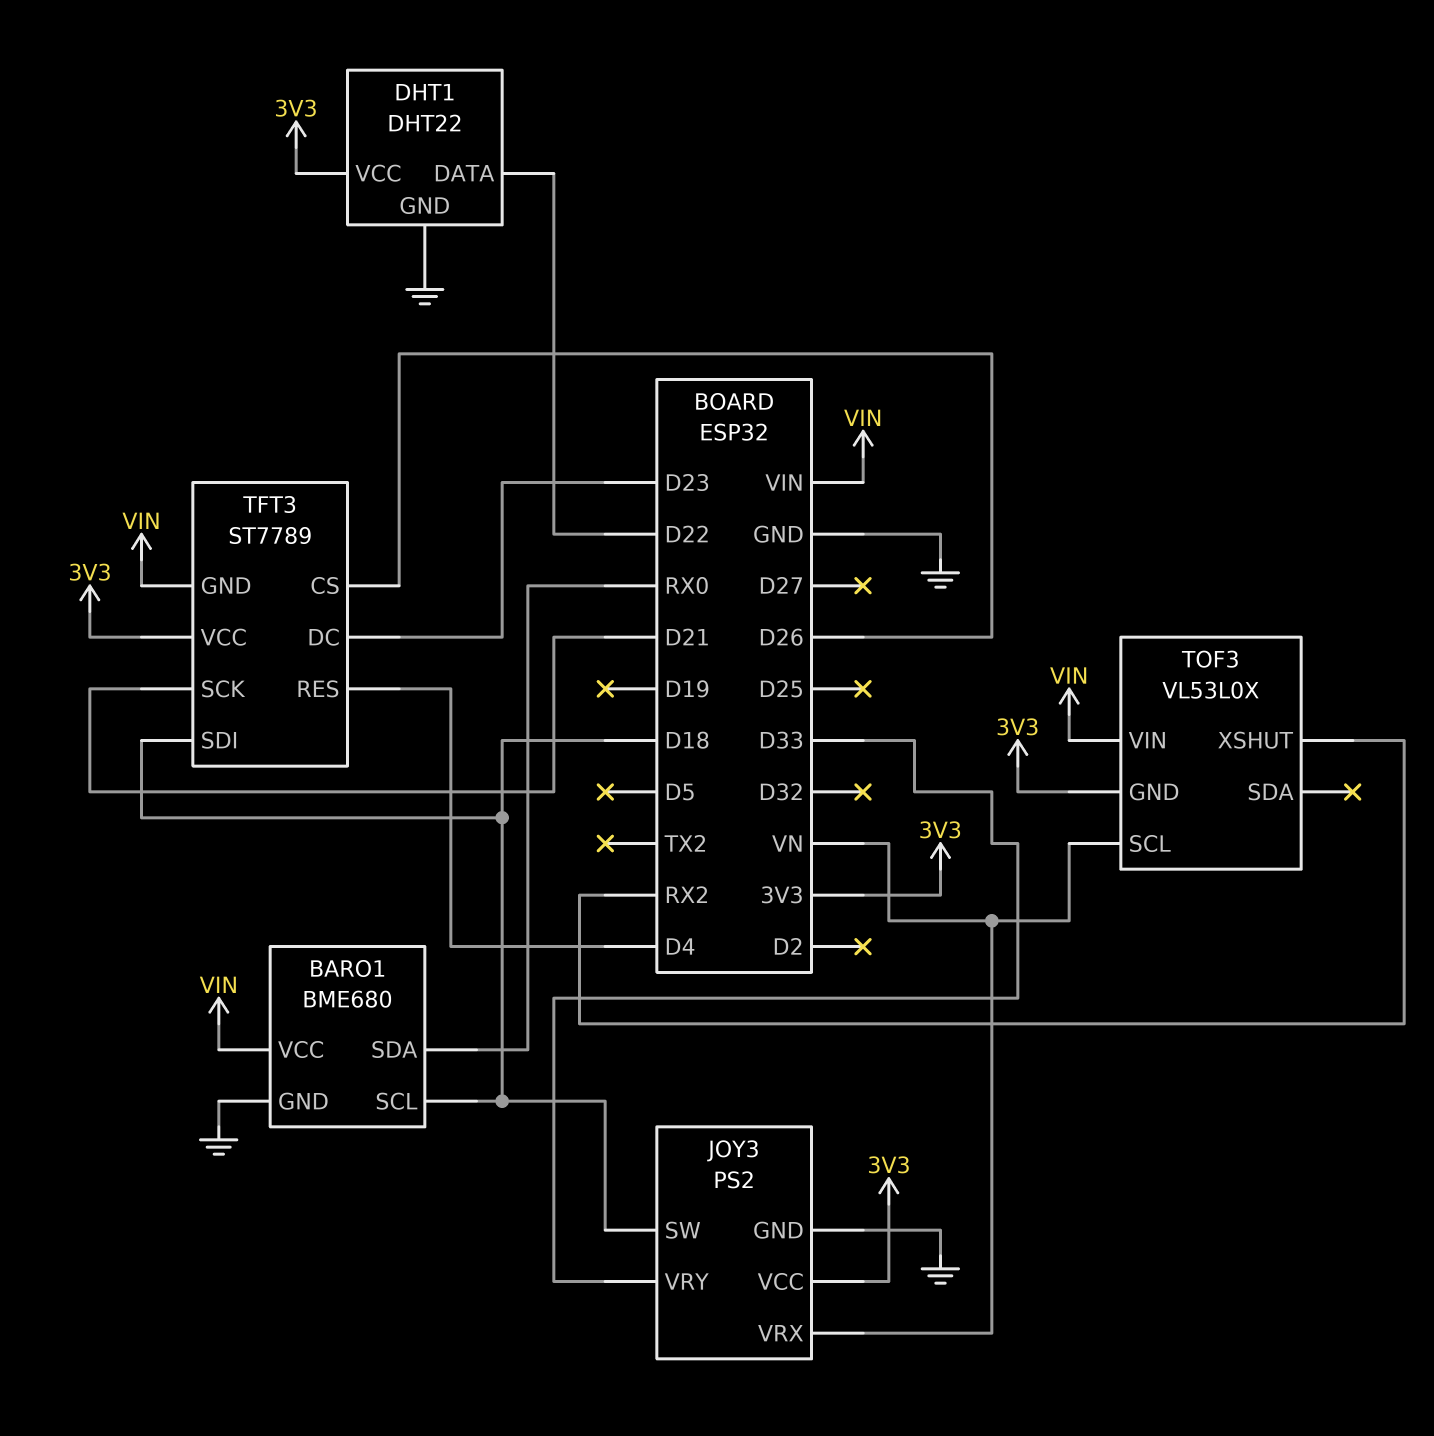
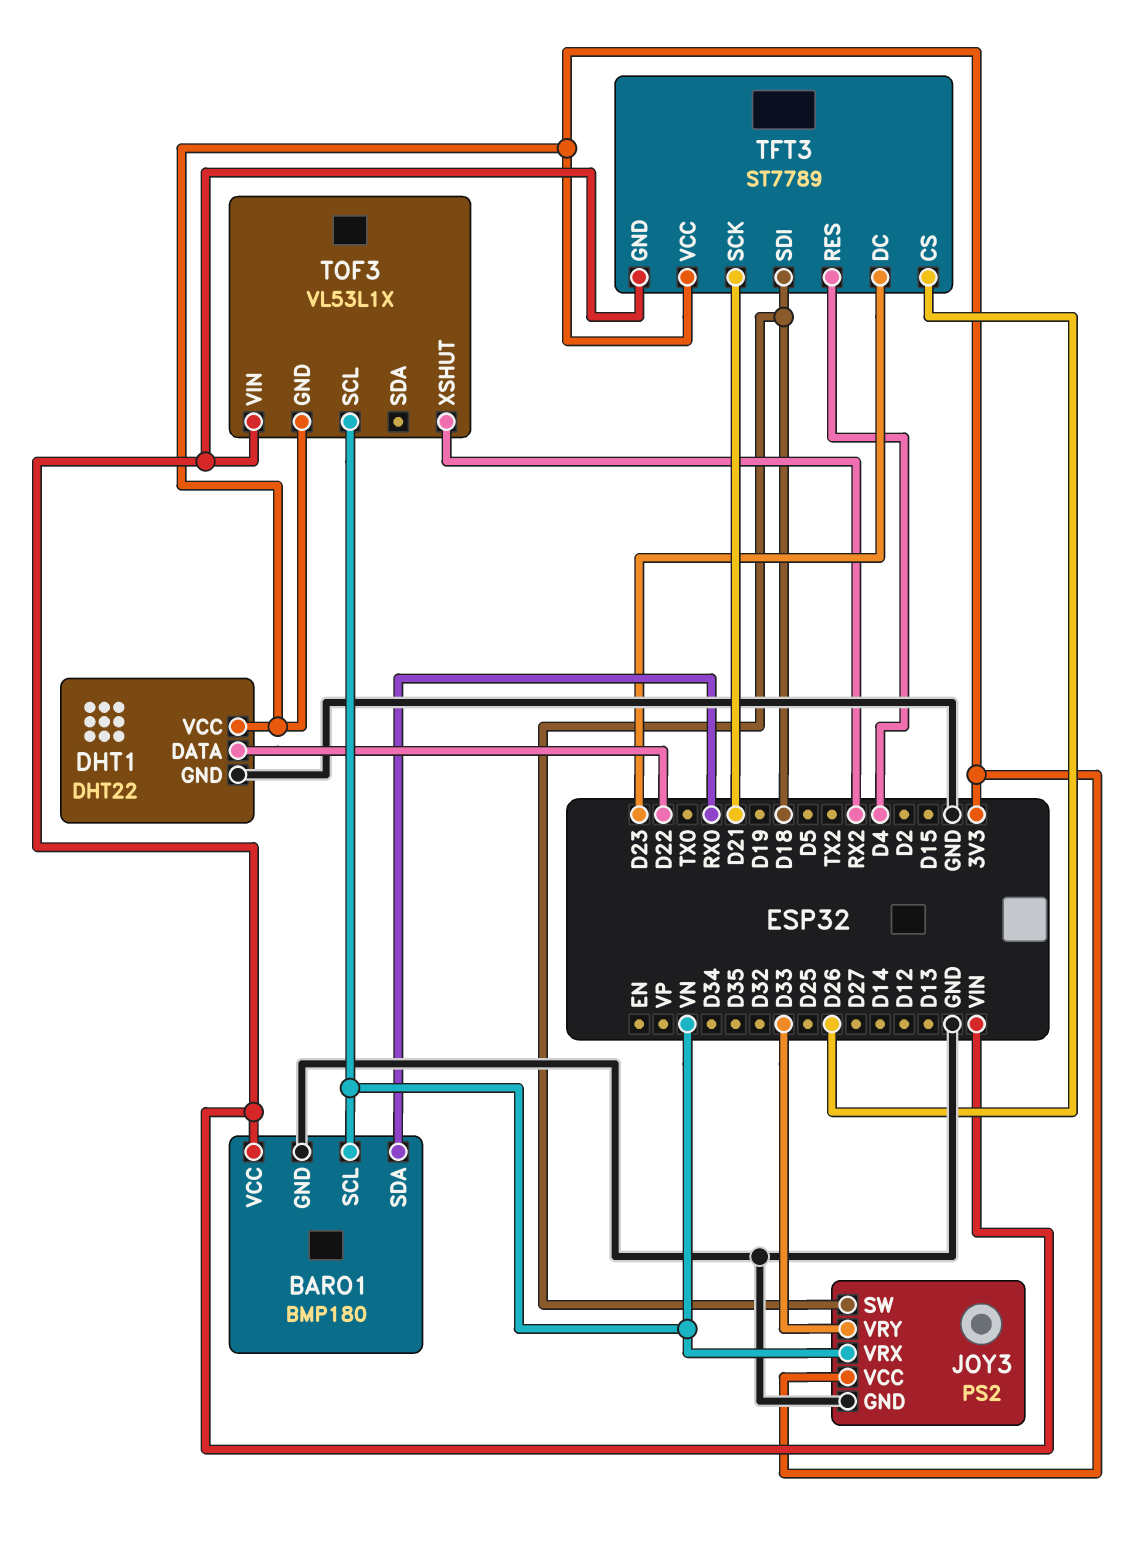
BARO1: BME680 -> BMP180
BARO1 pin SCL: D18 -> VN
TOF3: VL53L0X -> VL53L1X

